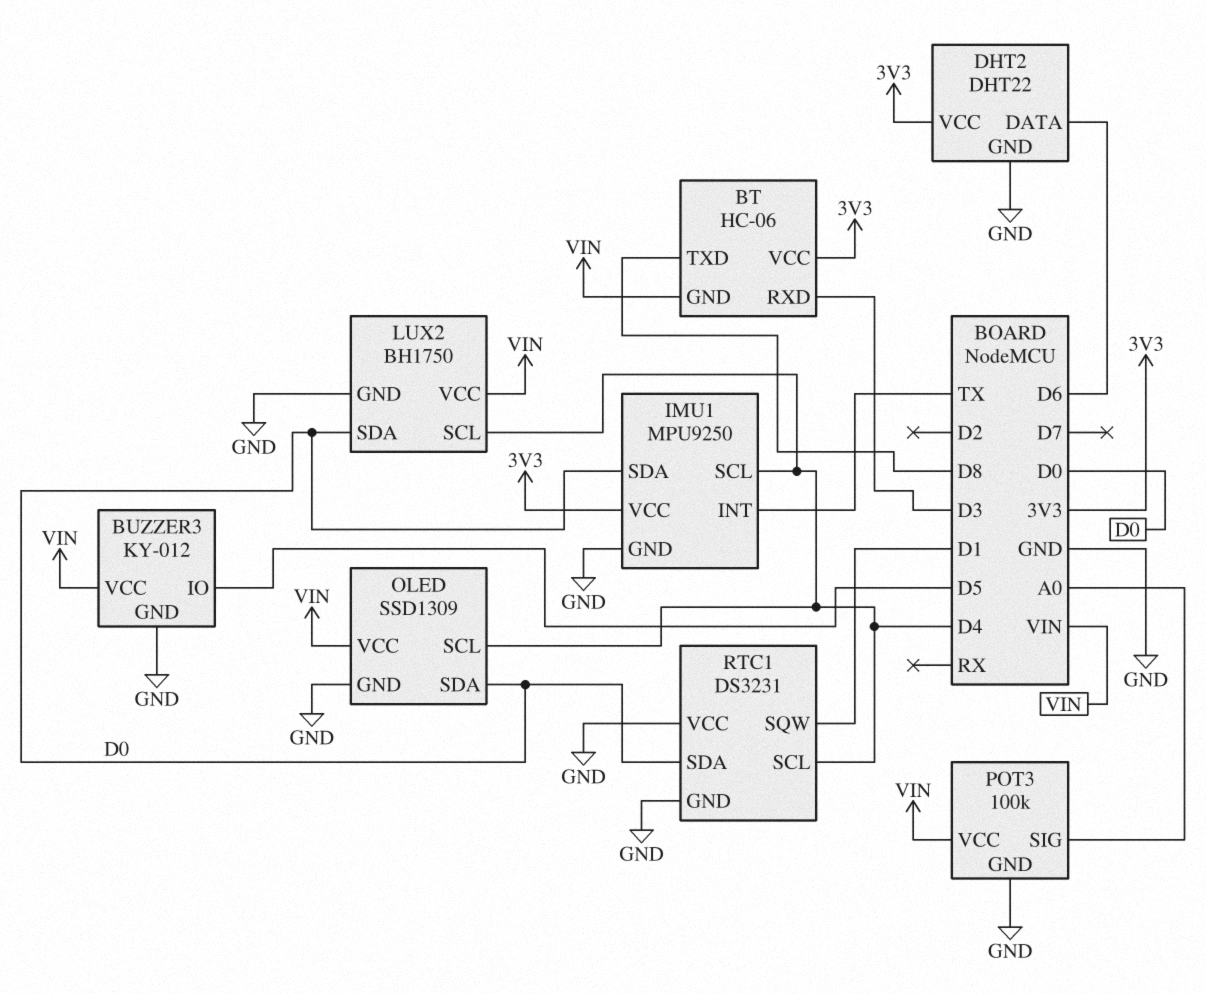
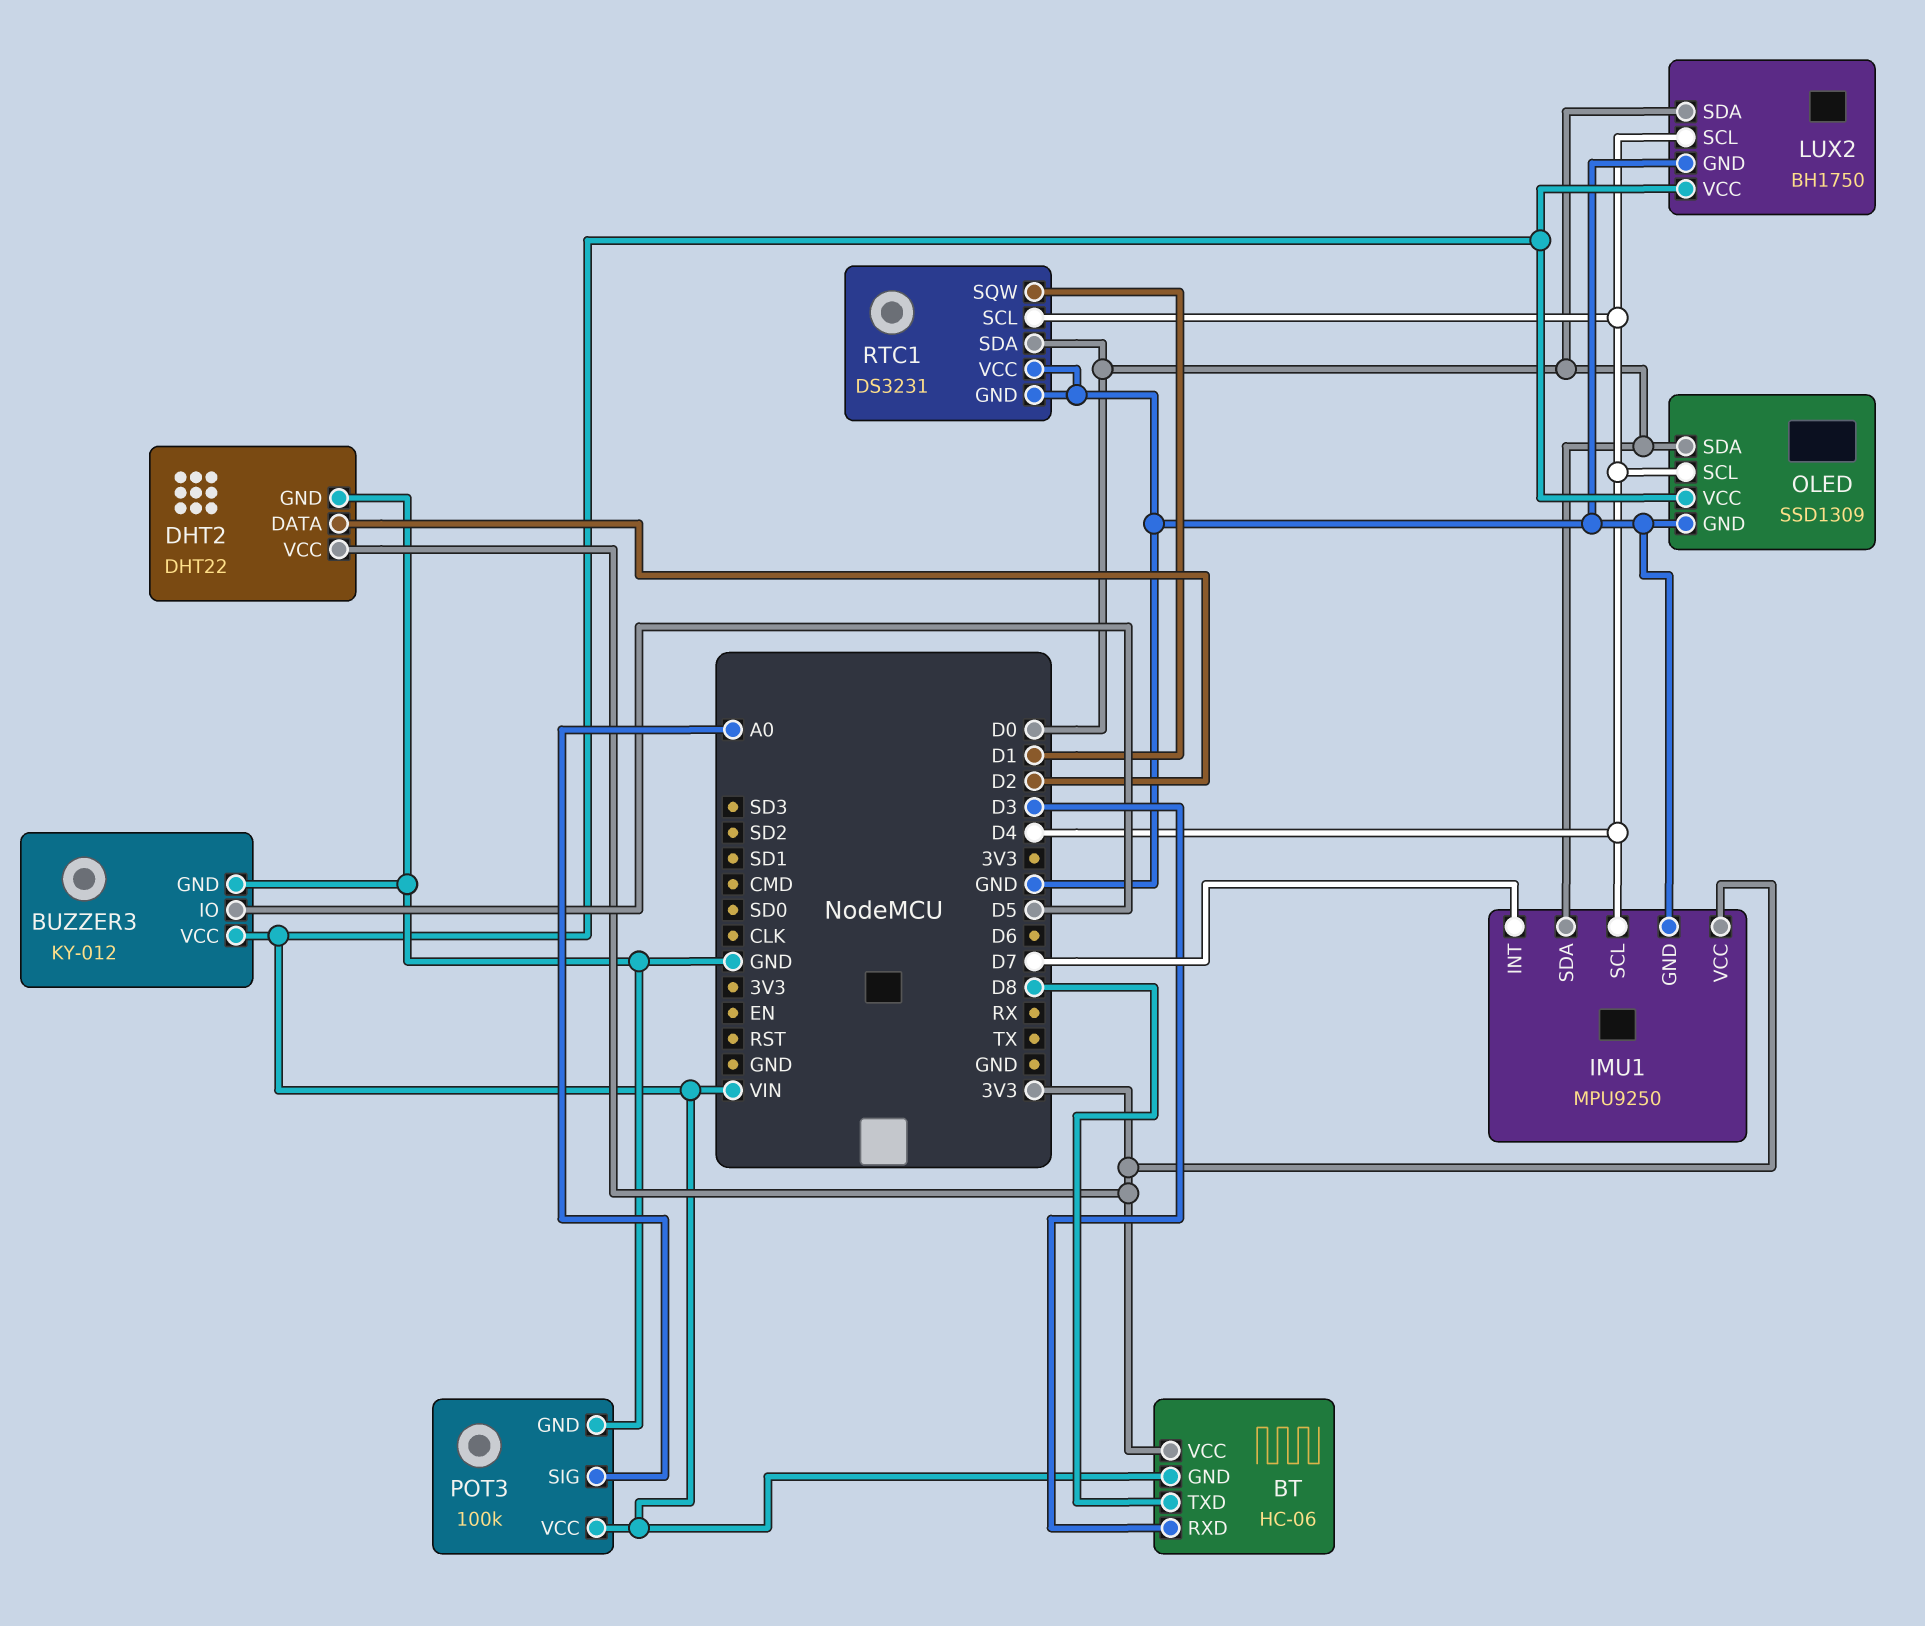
DHT2 pin DATA: D6 -> D2
IMU1 pin INT: TX -> D7

